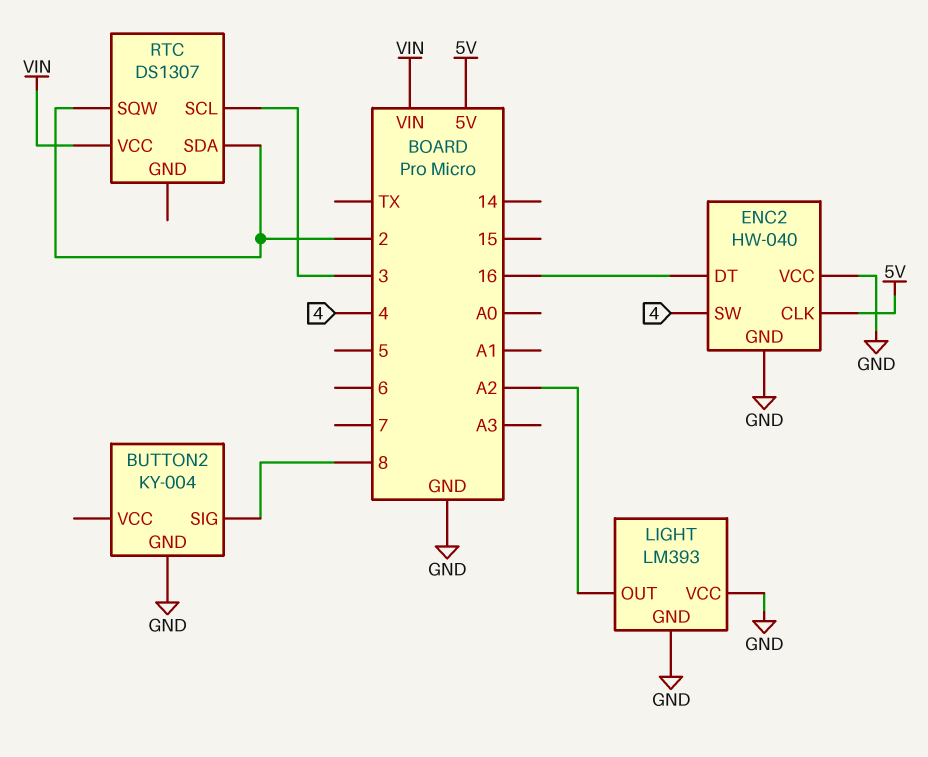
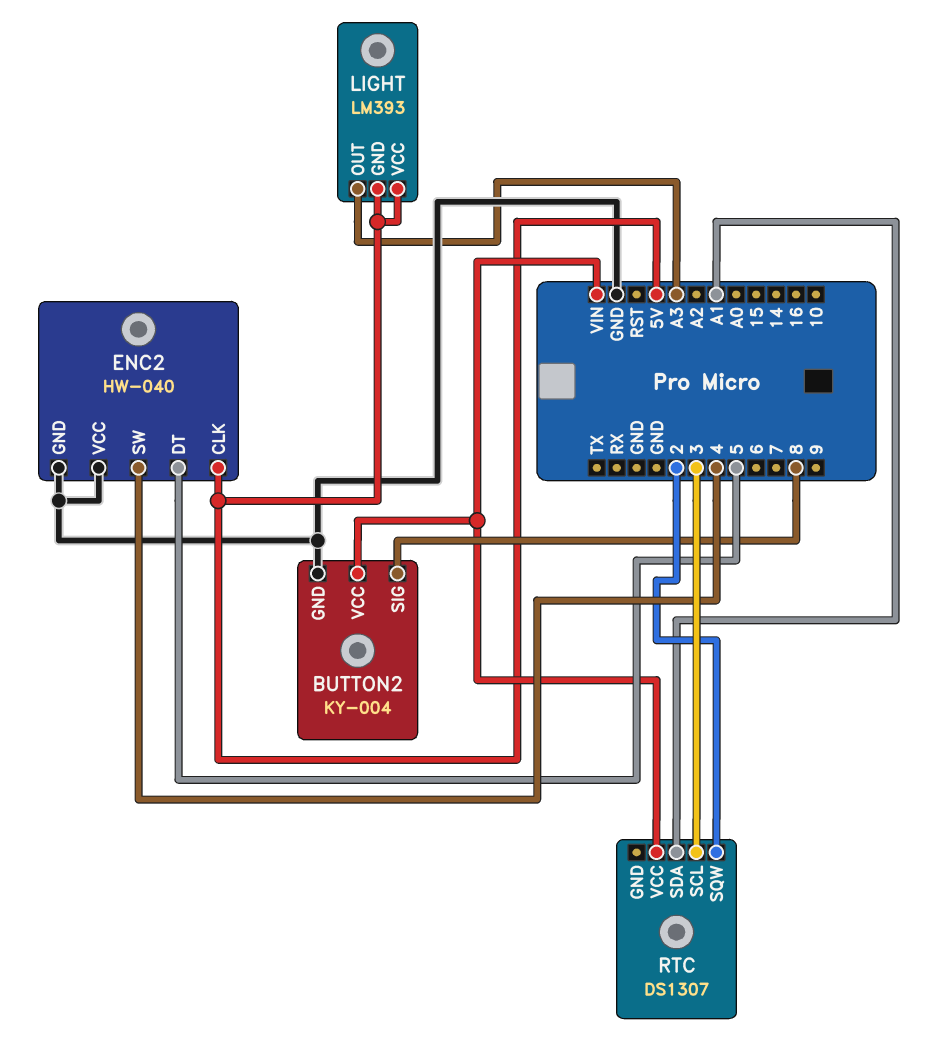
BUTTON2 pin VCC: none -> VIN
ENC2 pin DT: 16 -> 5
LIGHT pin GND: GND -> 5V
LIGHT pin OUT: A2 -> A3
LIGHT pin VCC: GND -> 5V
RTC pin SDA: 2 -> A1

